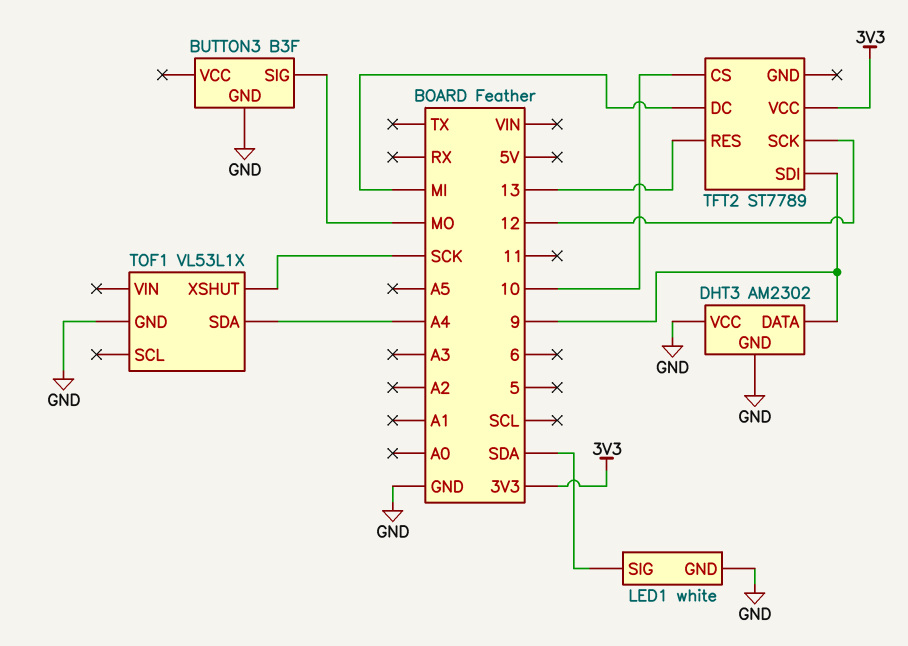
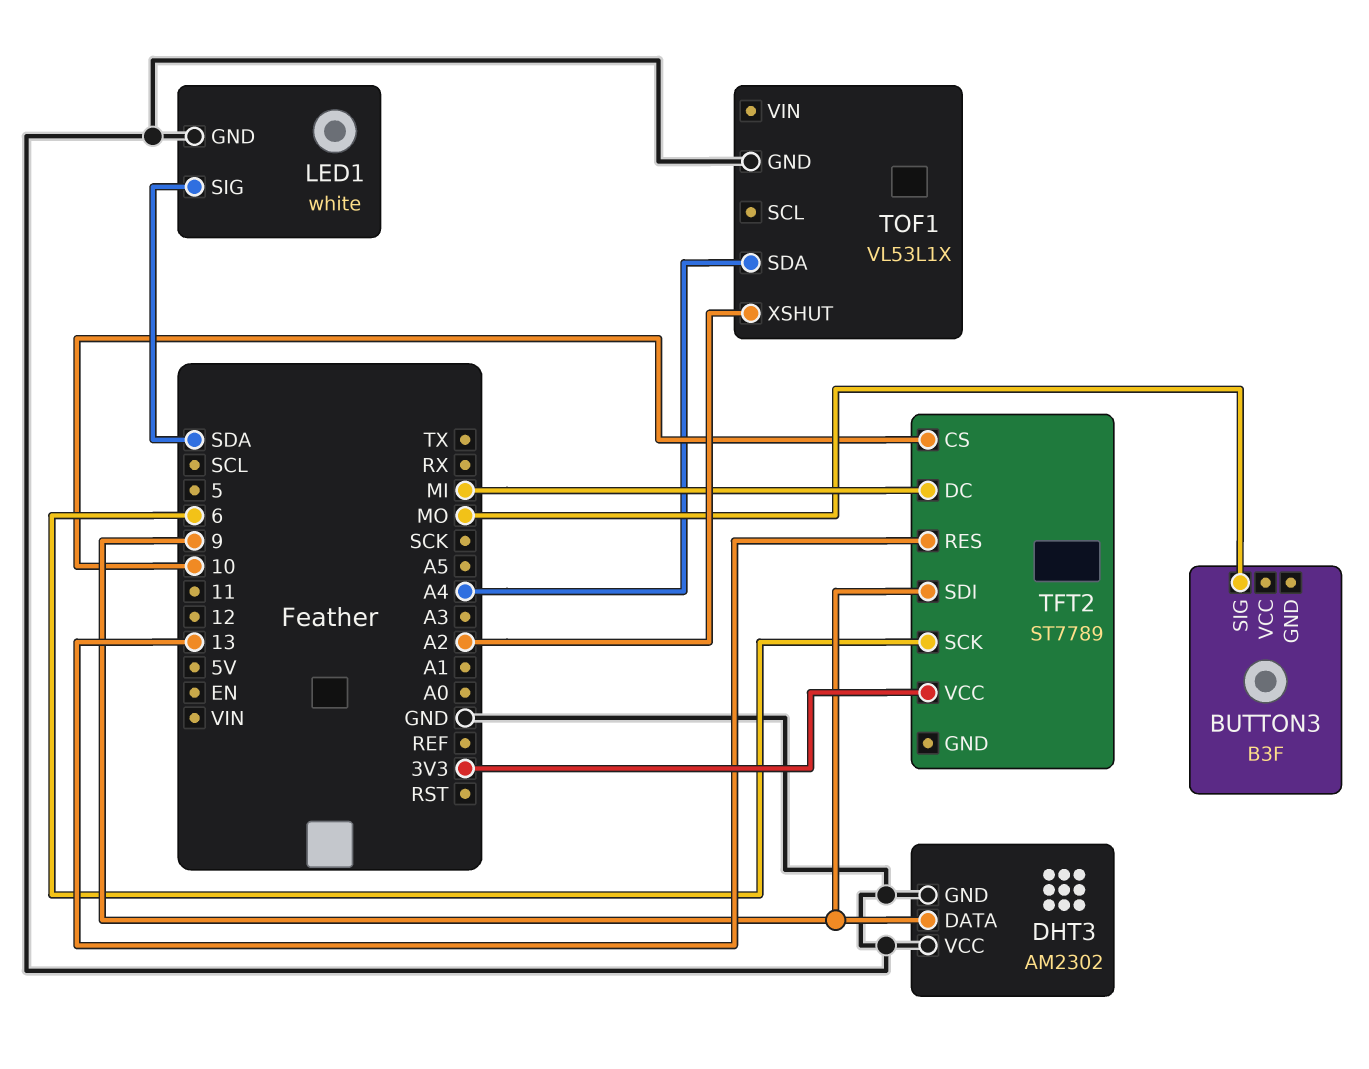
BUTTON3 pin GND: GND -> none
TFT2 pin SCK: 12 -> 6
TOF1 pin XSHUT: SCK -> A2

